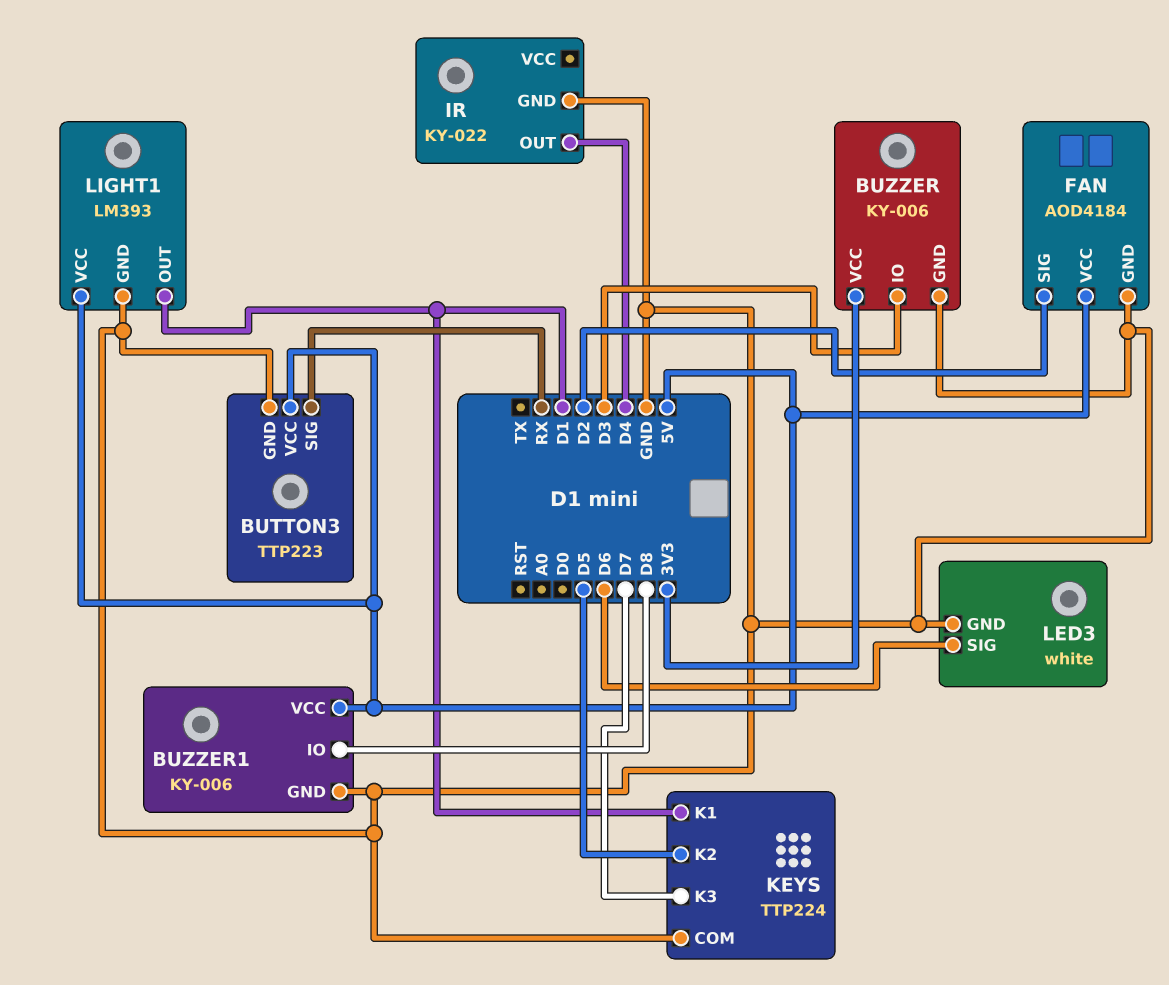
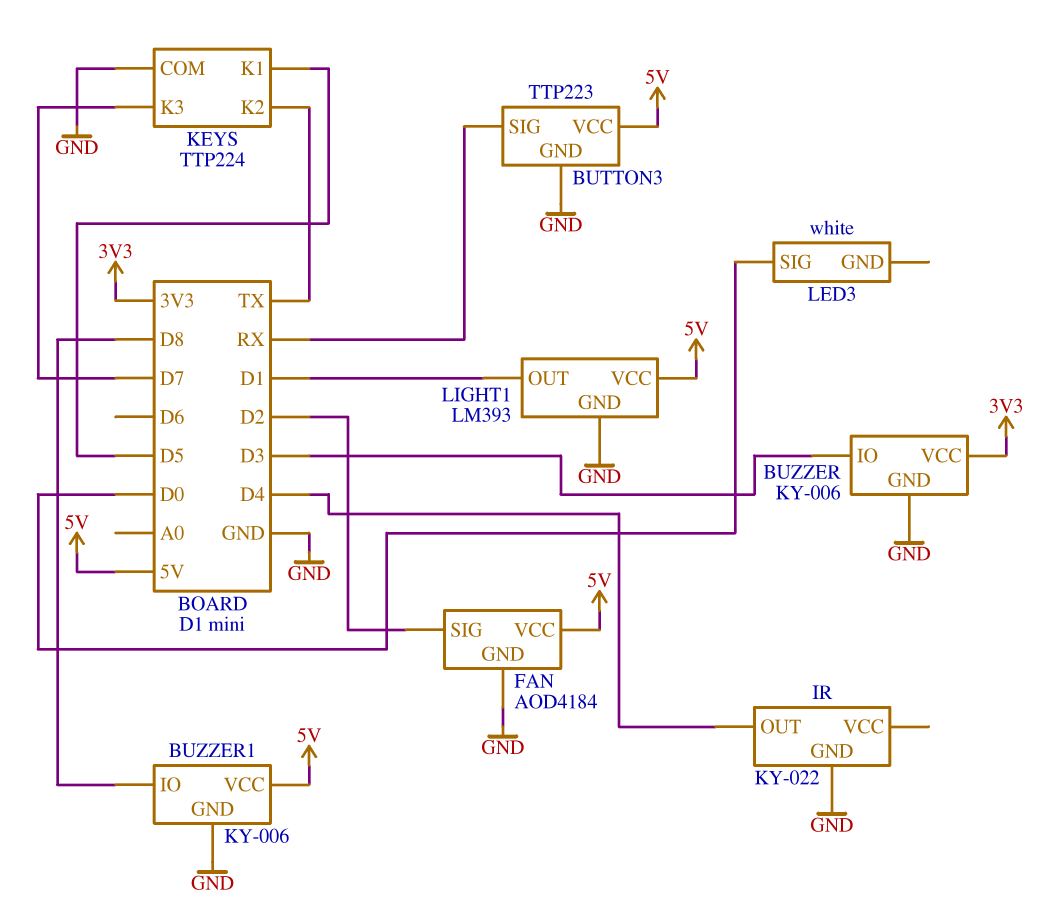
KEYS pin K1: D1 -> D5
KEYS pin K2: D5 -> TX
LED3 pin GND: GND -> none
LED3 pin SIG: D6 -> D0

